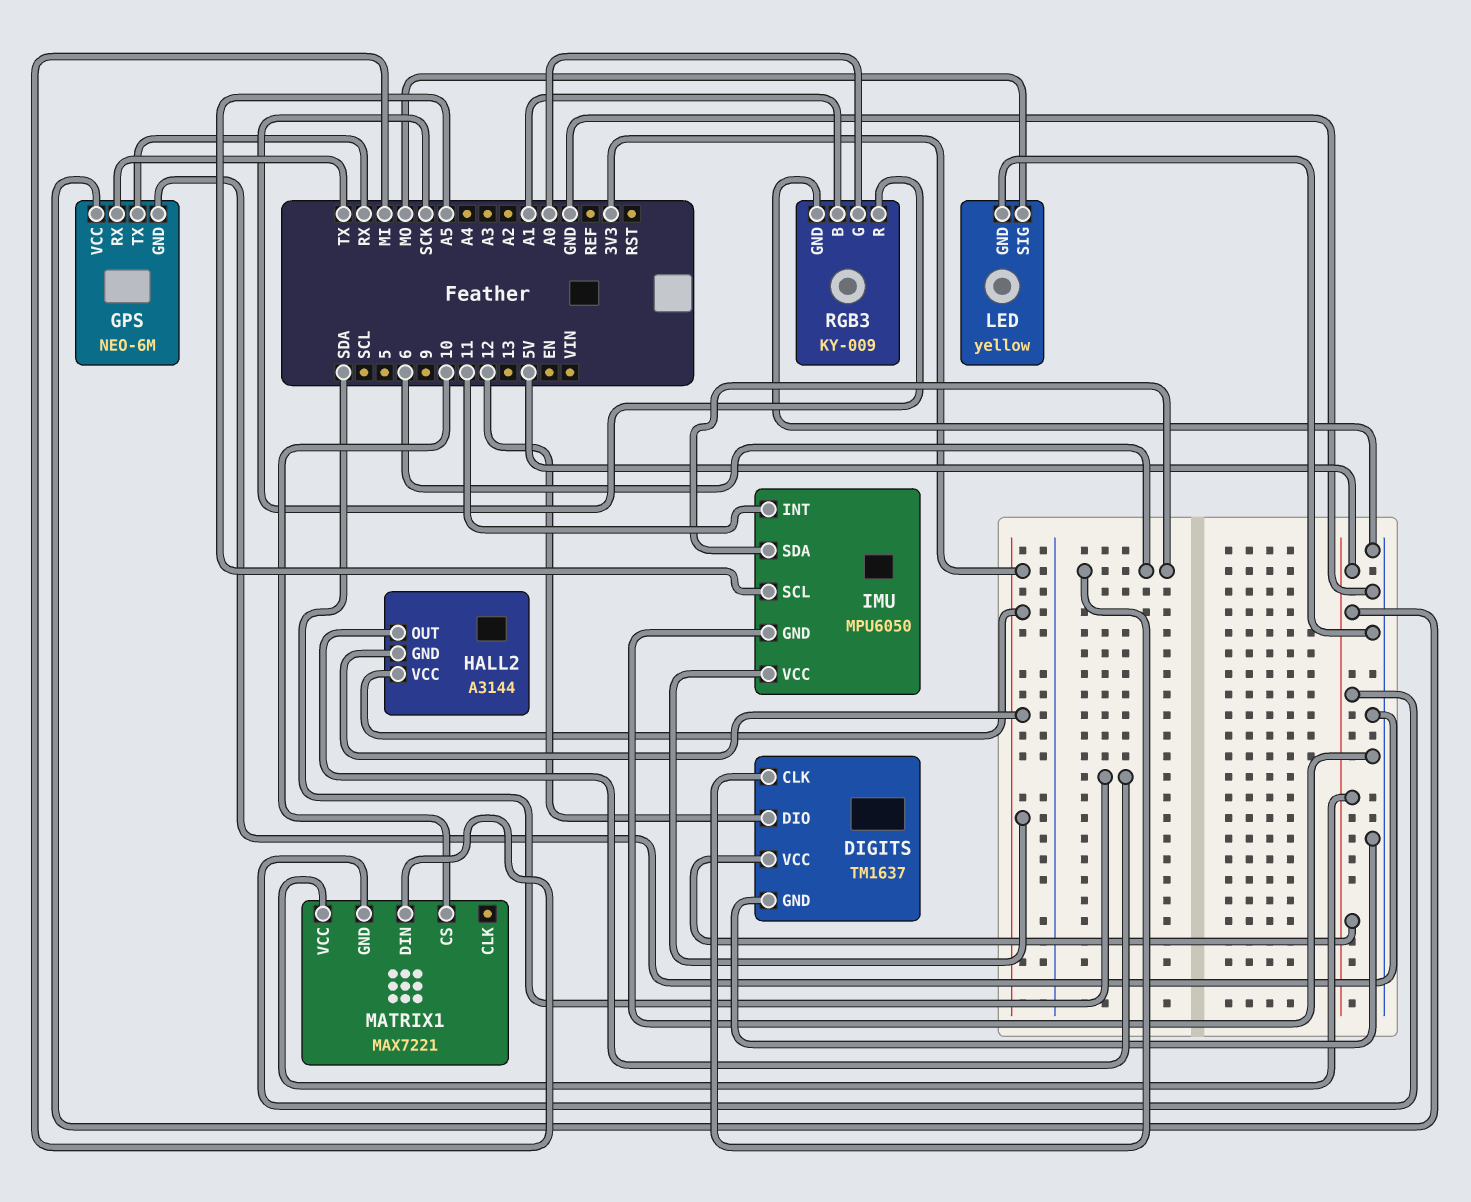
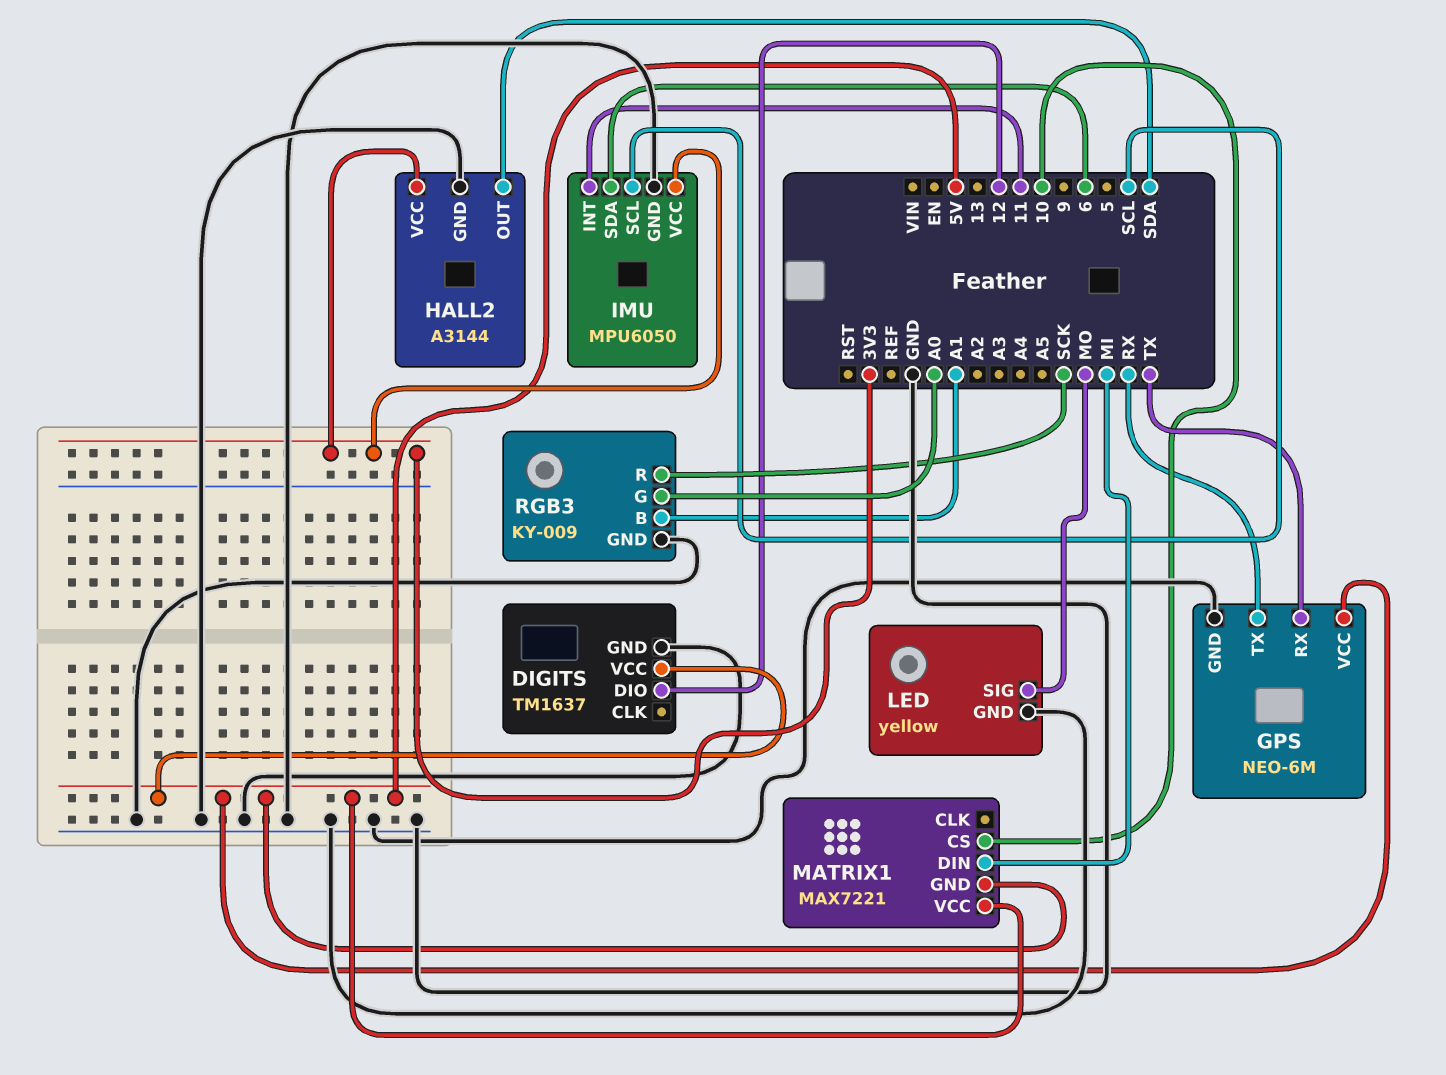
DIGITS pin CLK: 6 -> none
HALL2 pin GND: 3V3 -> GND
IMU pin SCL: A5 -> SCL

